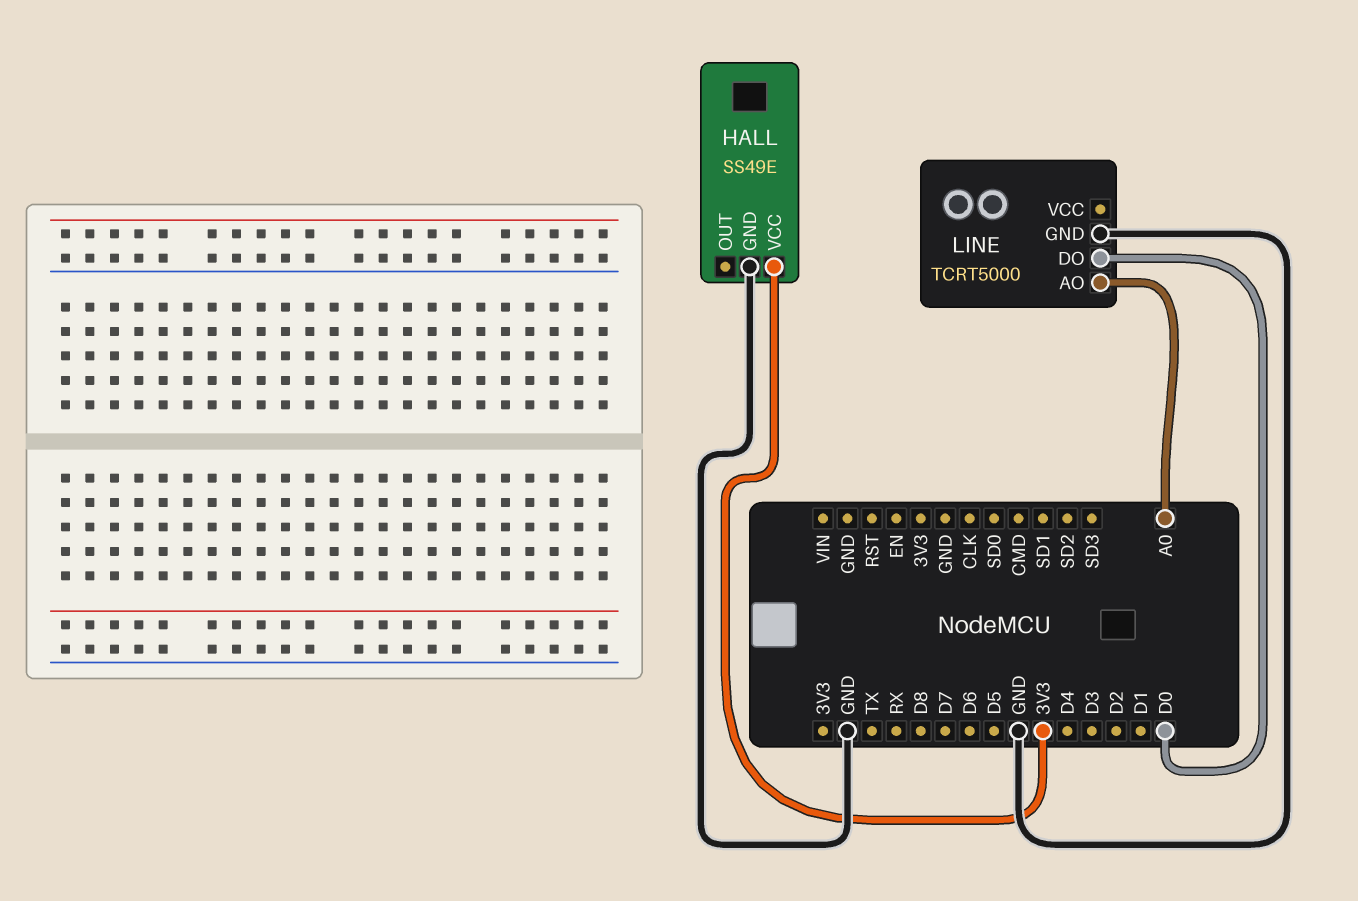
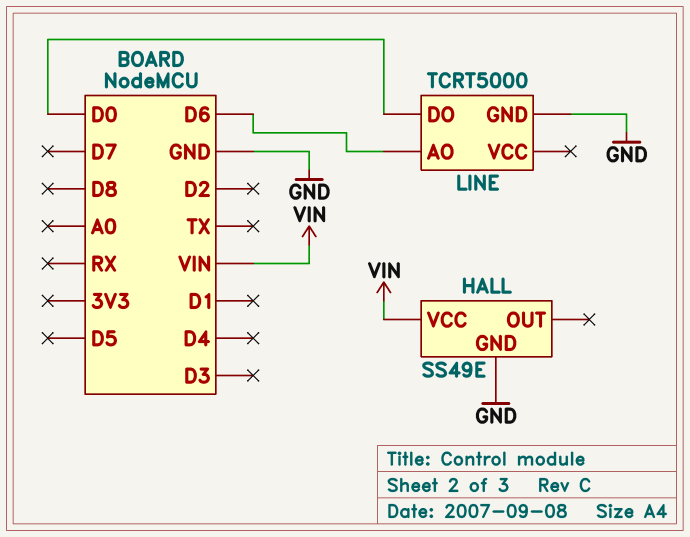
HALL pin VCC: 3V3 -> VIN
LINE pin AO: A0 -> D6

